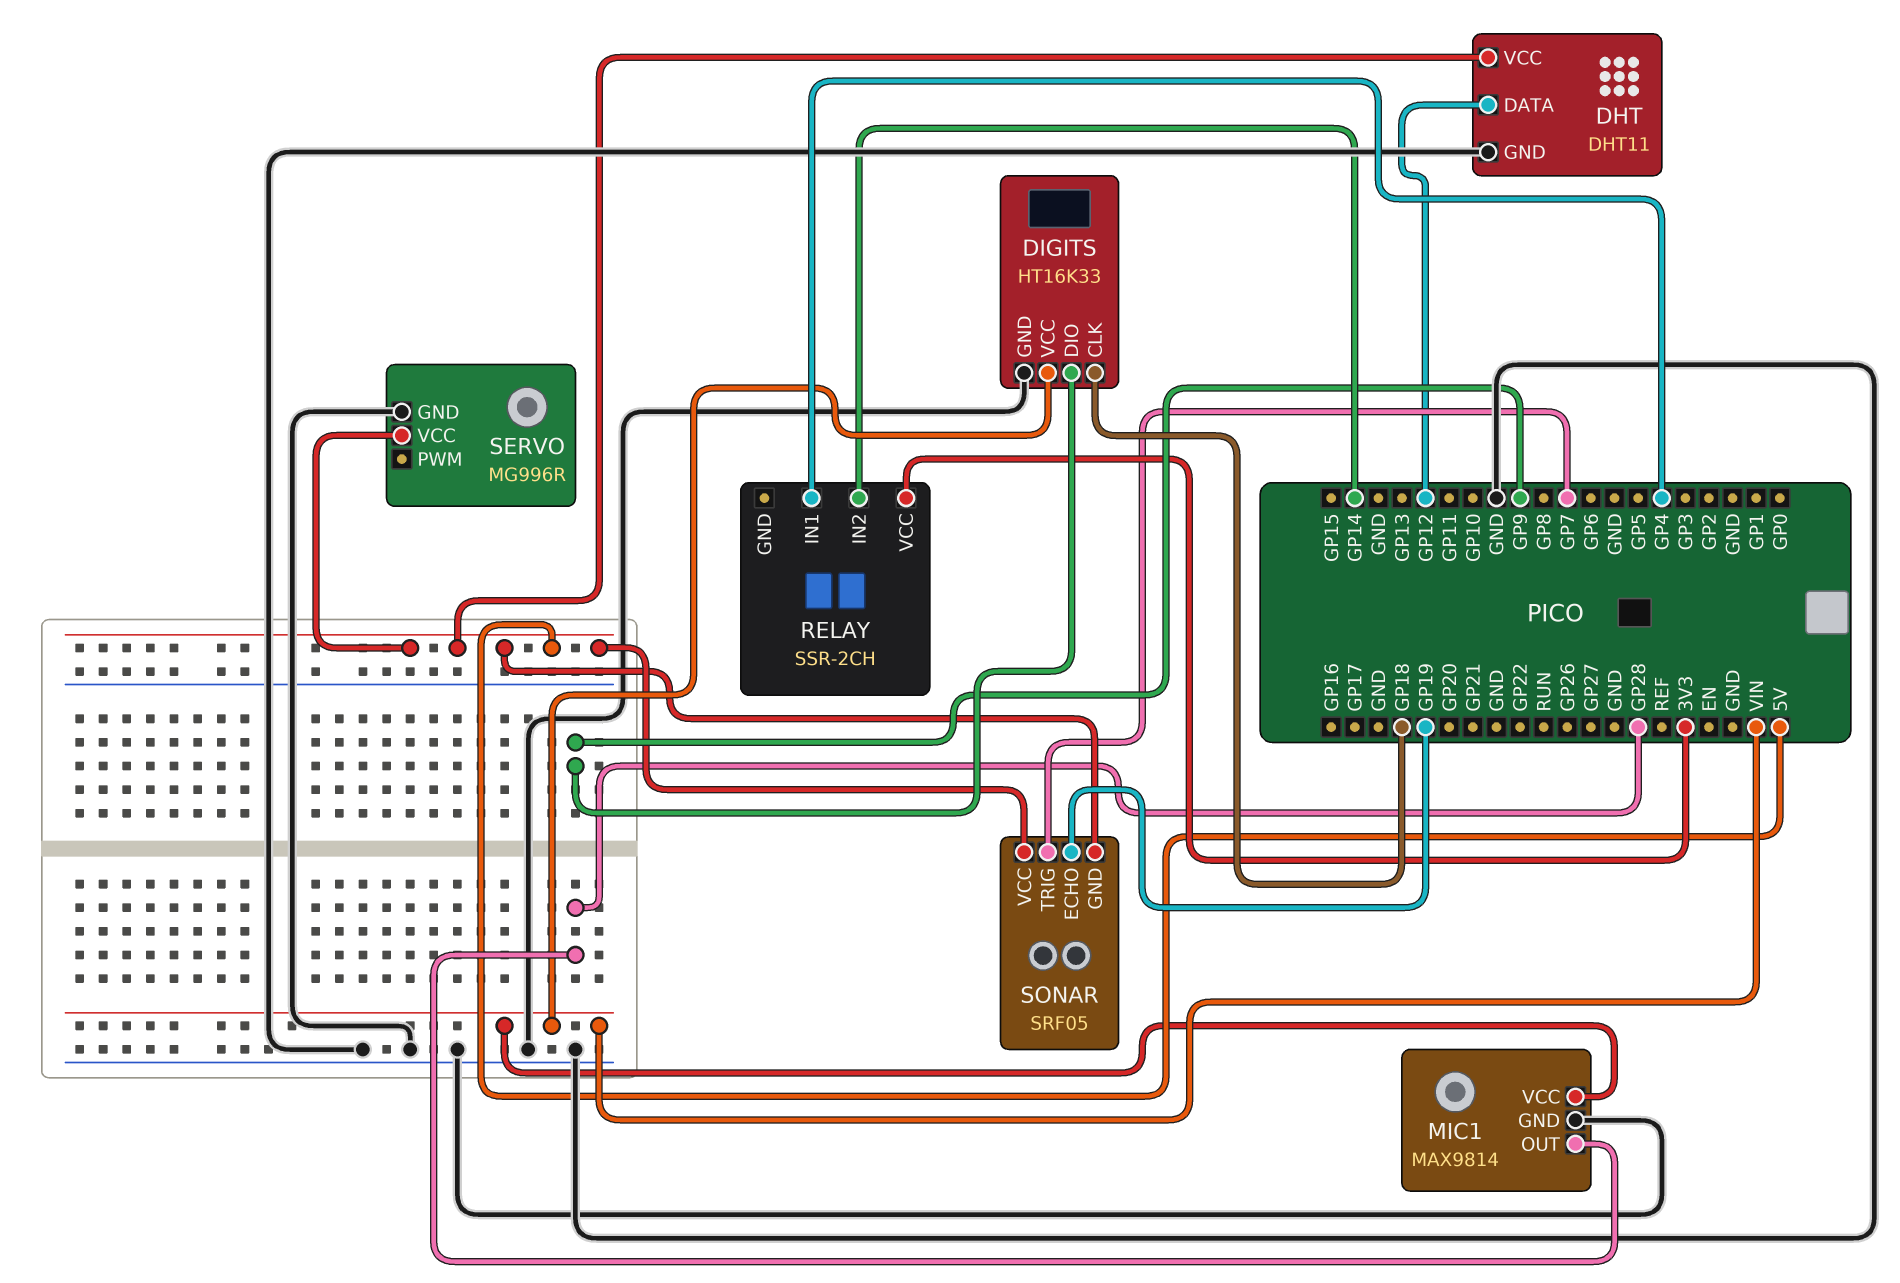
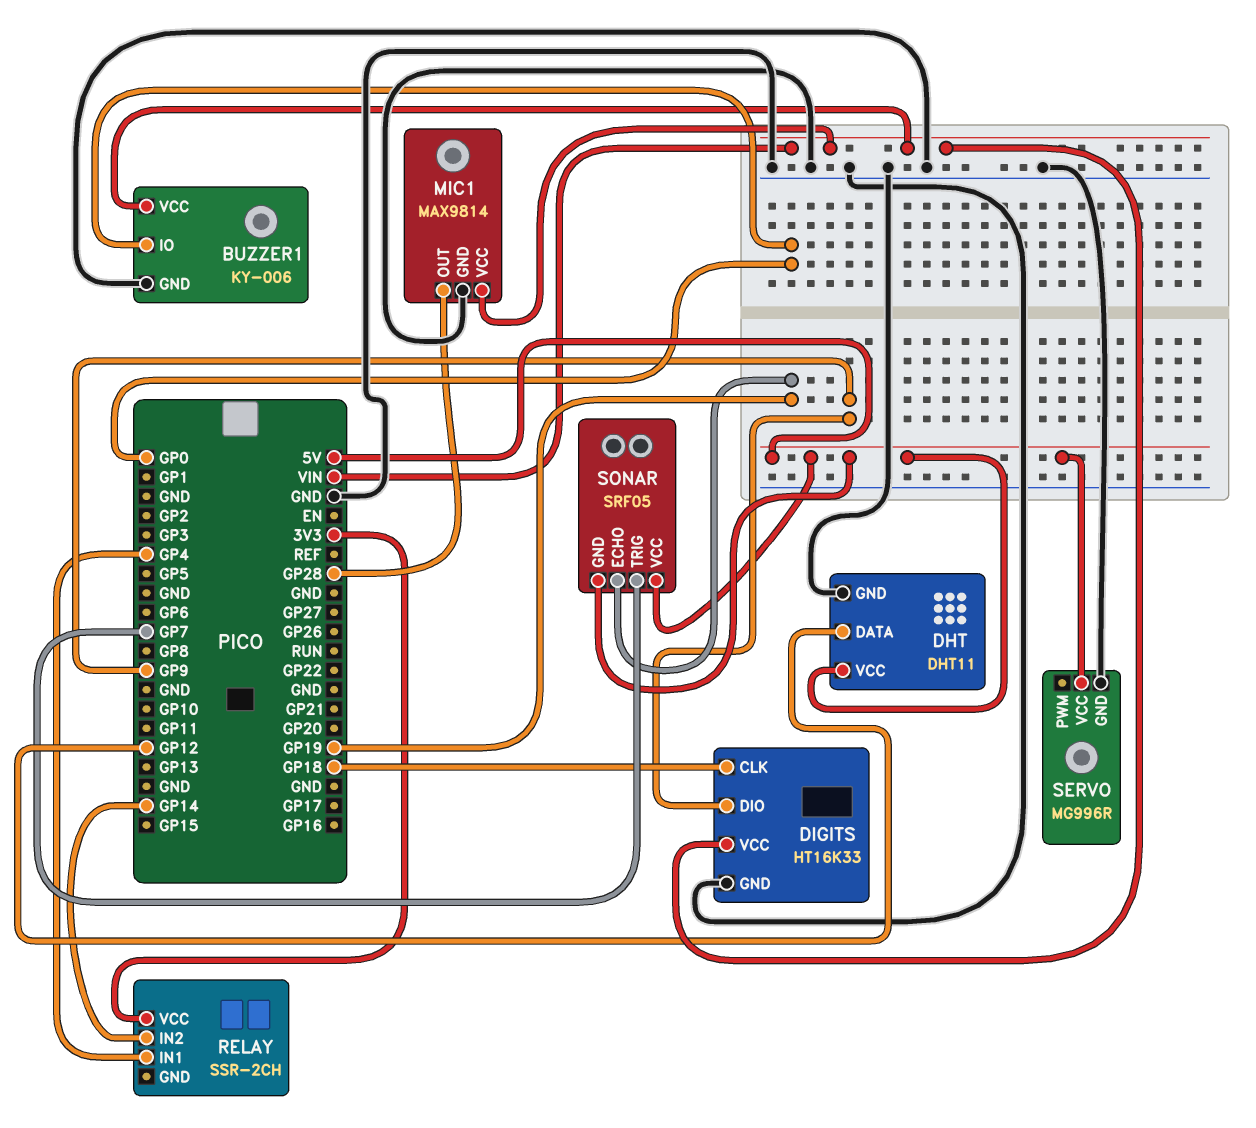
BUZZER1: none -> KY-006
BUZZER1 pin GND: none -> GND
BUZZER1 pin IO: none -> GP0
BUZZER1 pin VCC: none -> VIN

